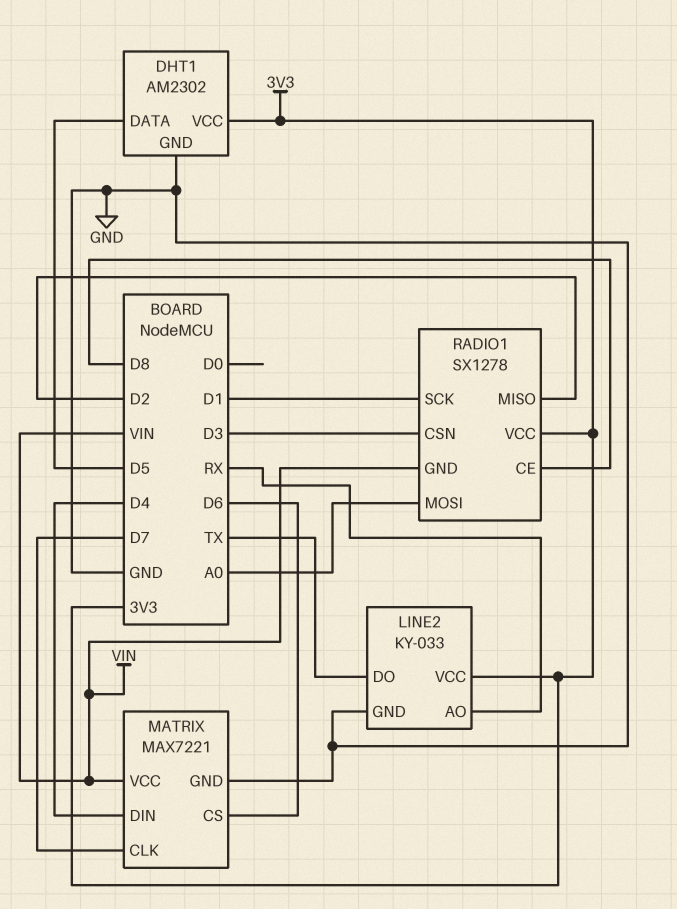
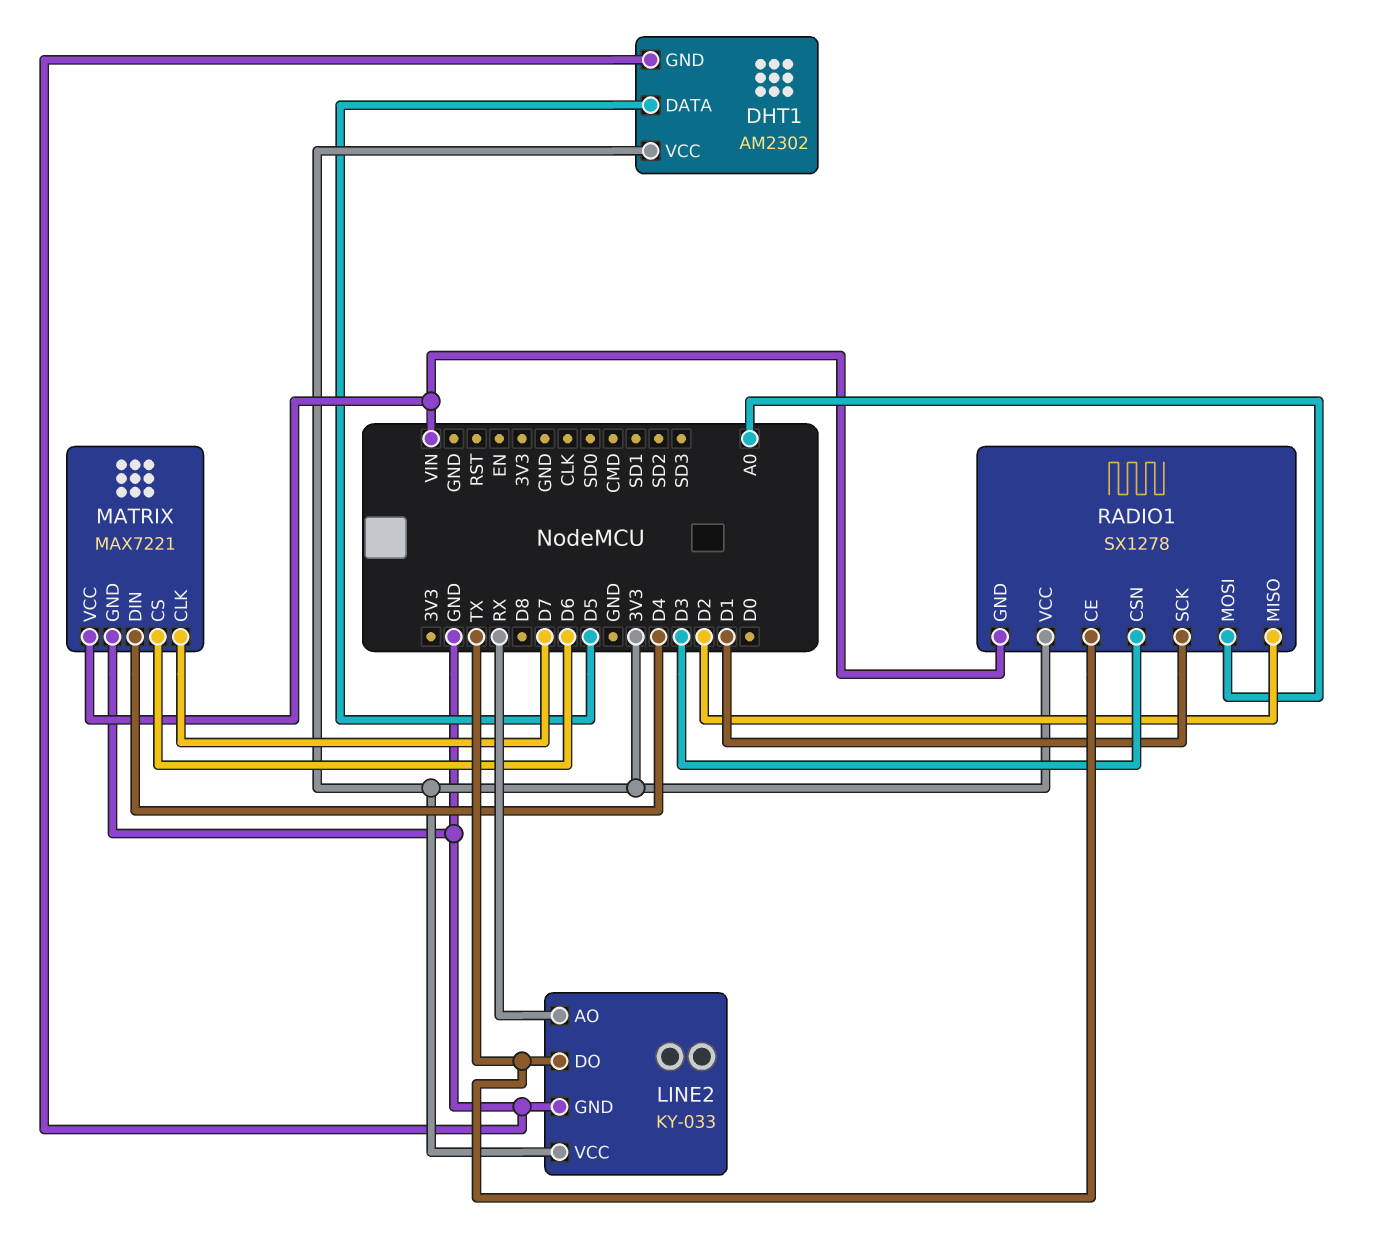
RADIO1 pin CE: D8 -> TX

